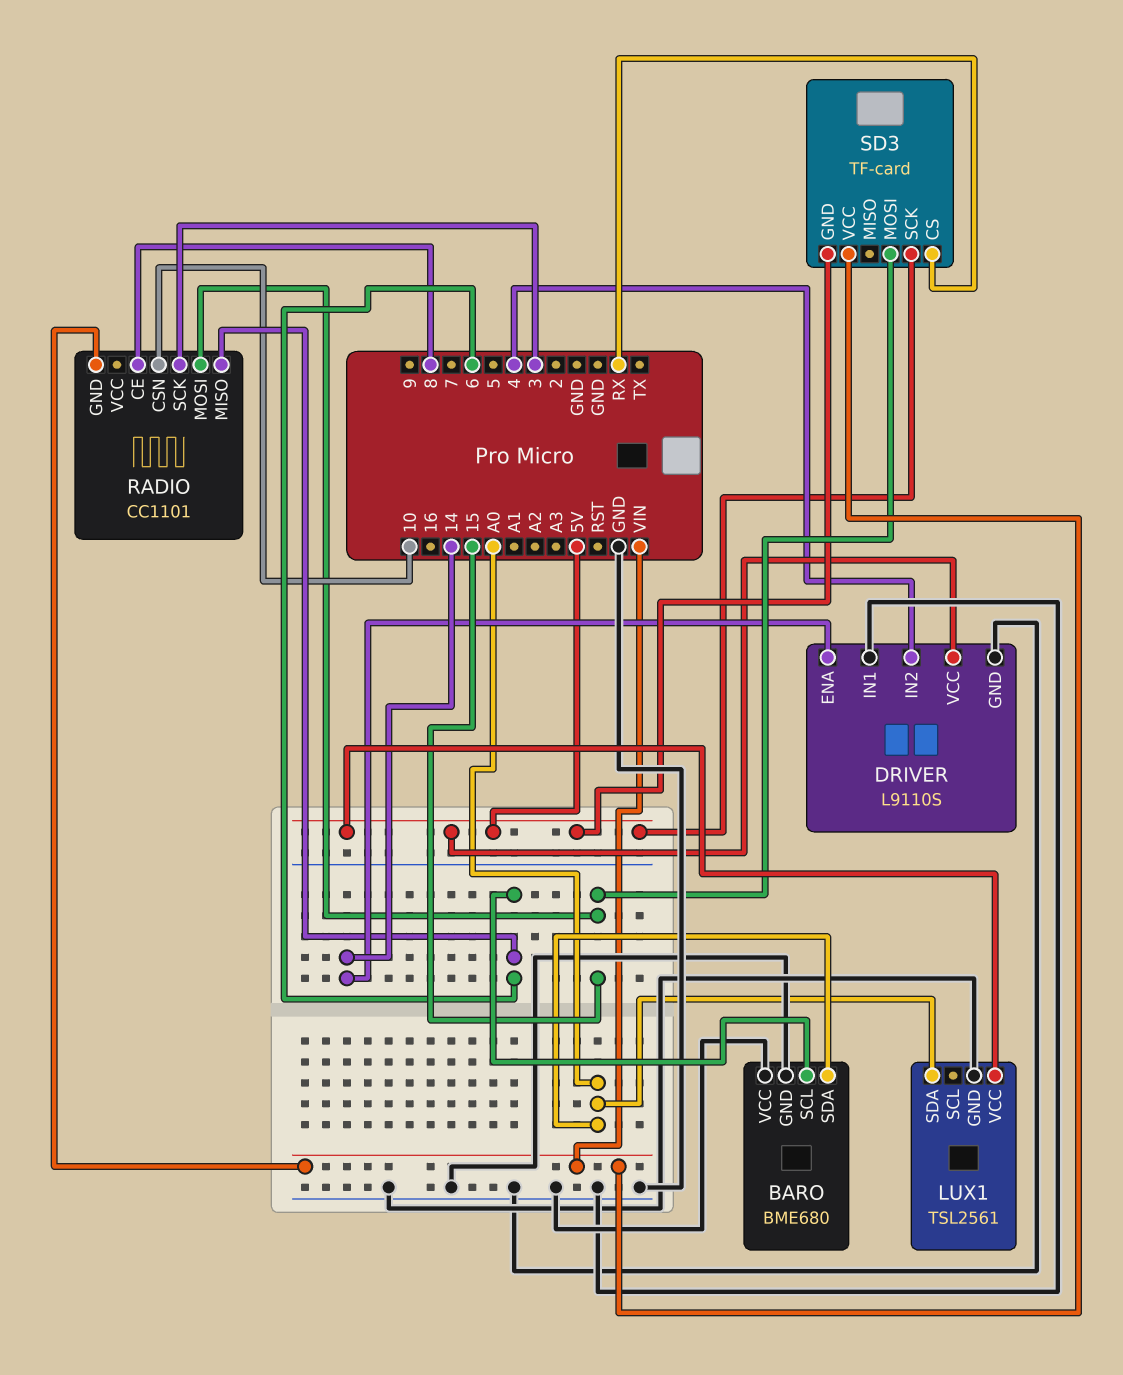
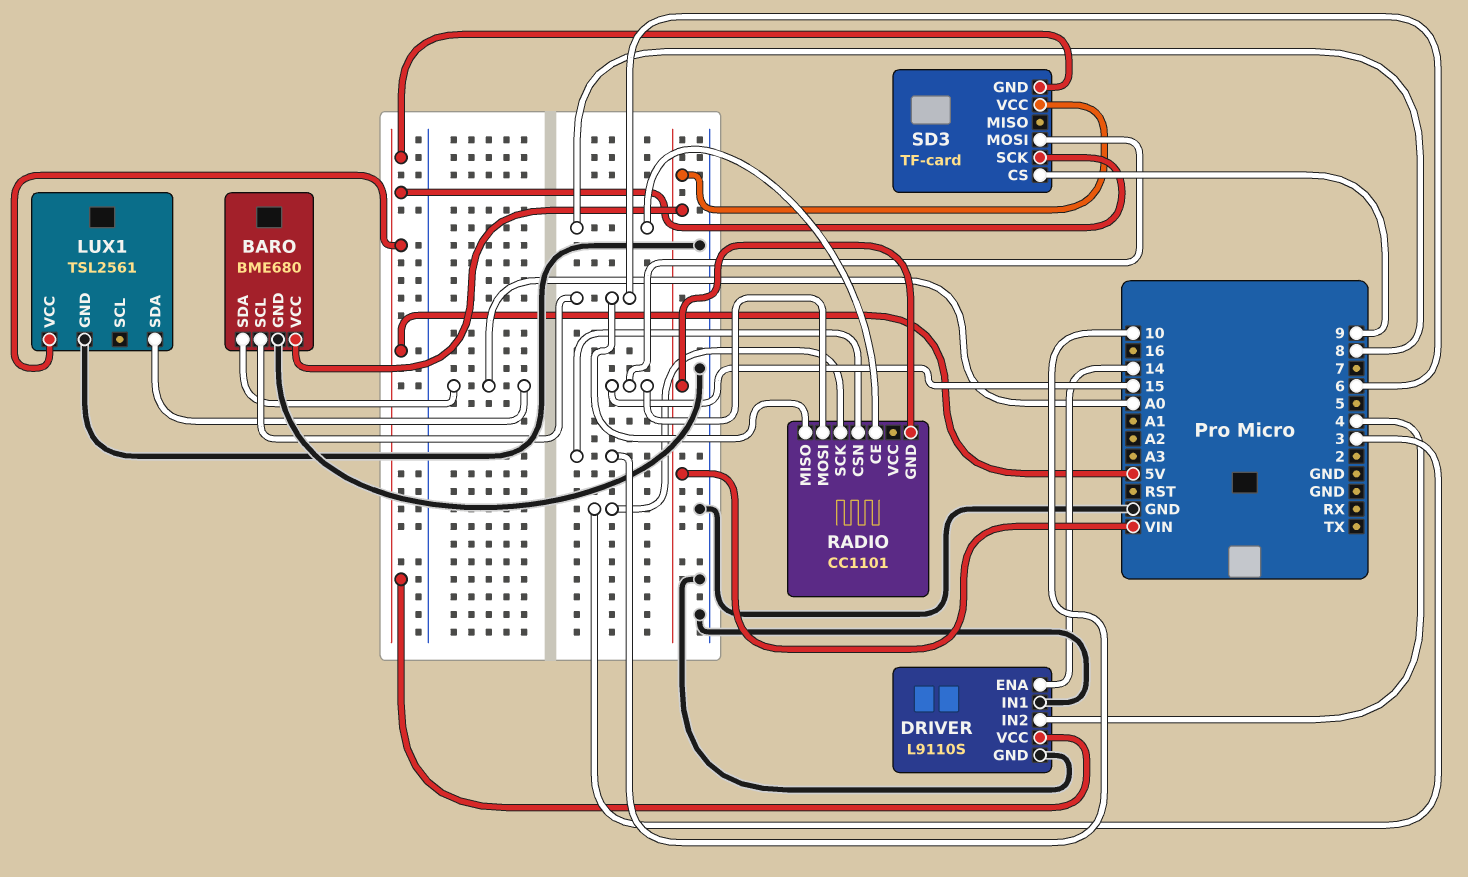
BARO pin VCC: GND -> VIN
SD3 pin CS: RX -> 9

